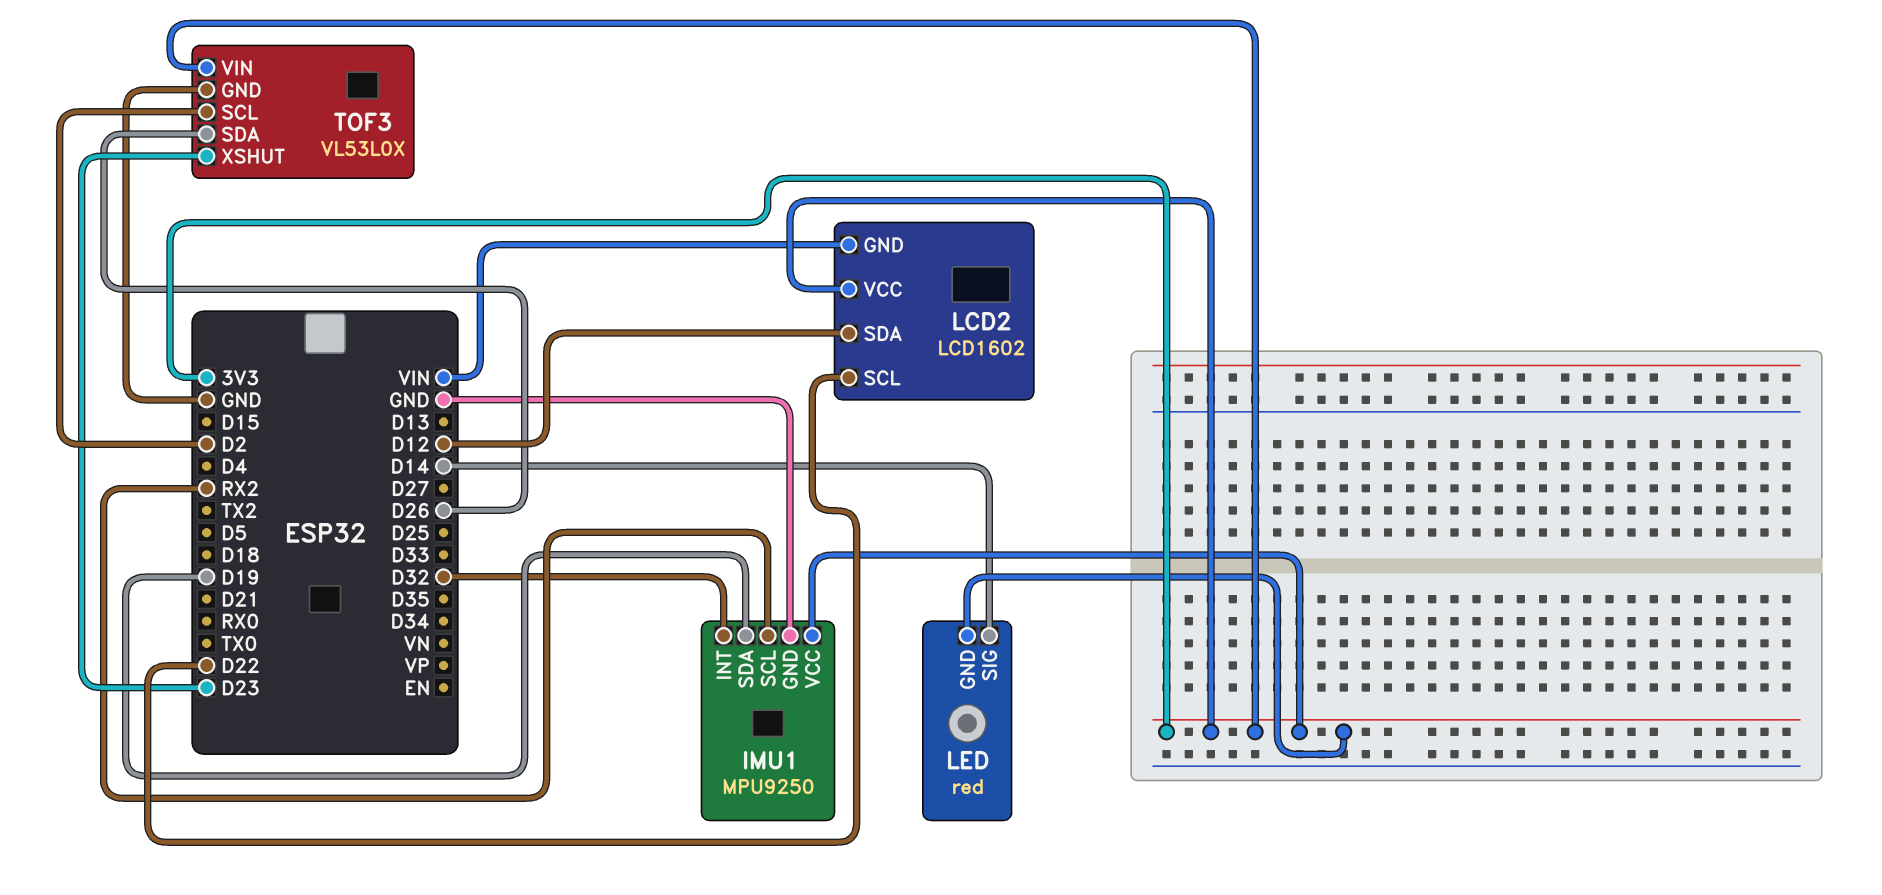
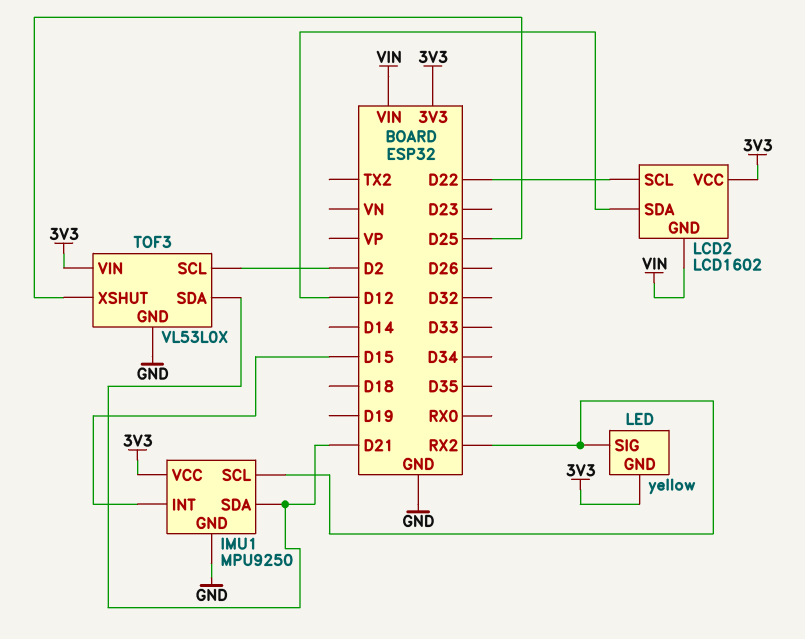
IMU1 pin INT: D32 -> D15
IMU1 pin SDA: D19 -> D21
LED: red -> yellow
LED pin SIG: D14 -> RX2
TOF3 pin SDA: D26 -> D21
TOF3 pin XSHUT: D23 -> D25

